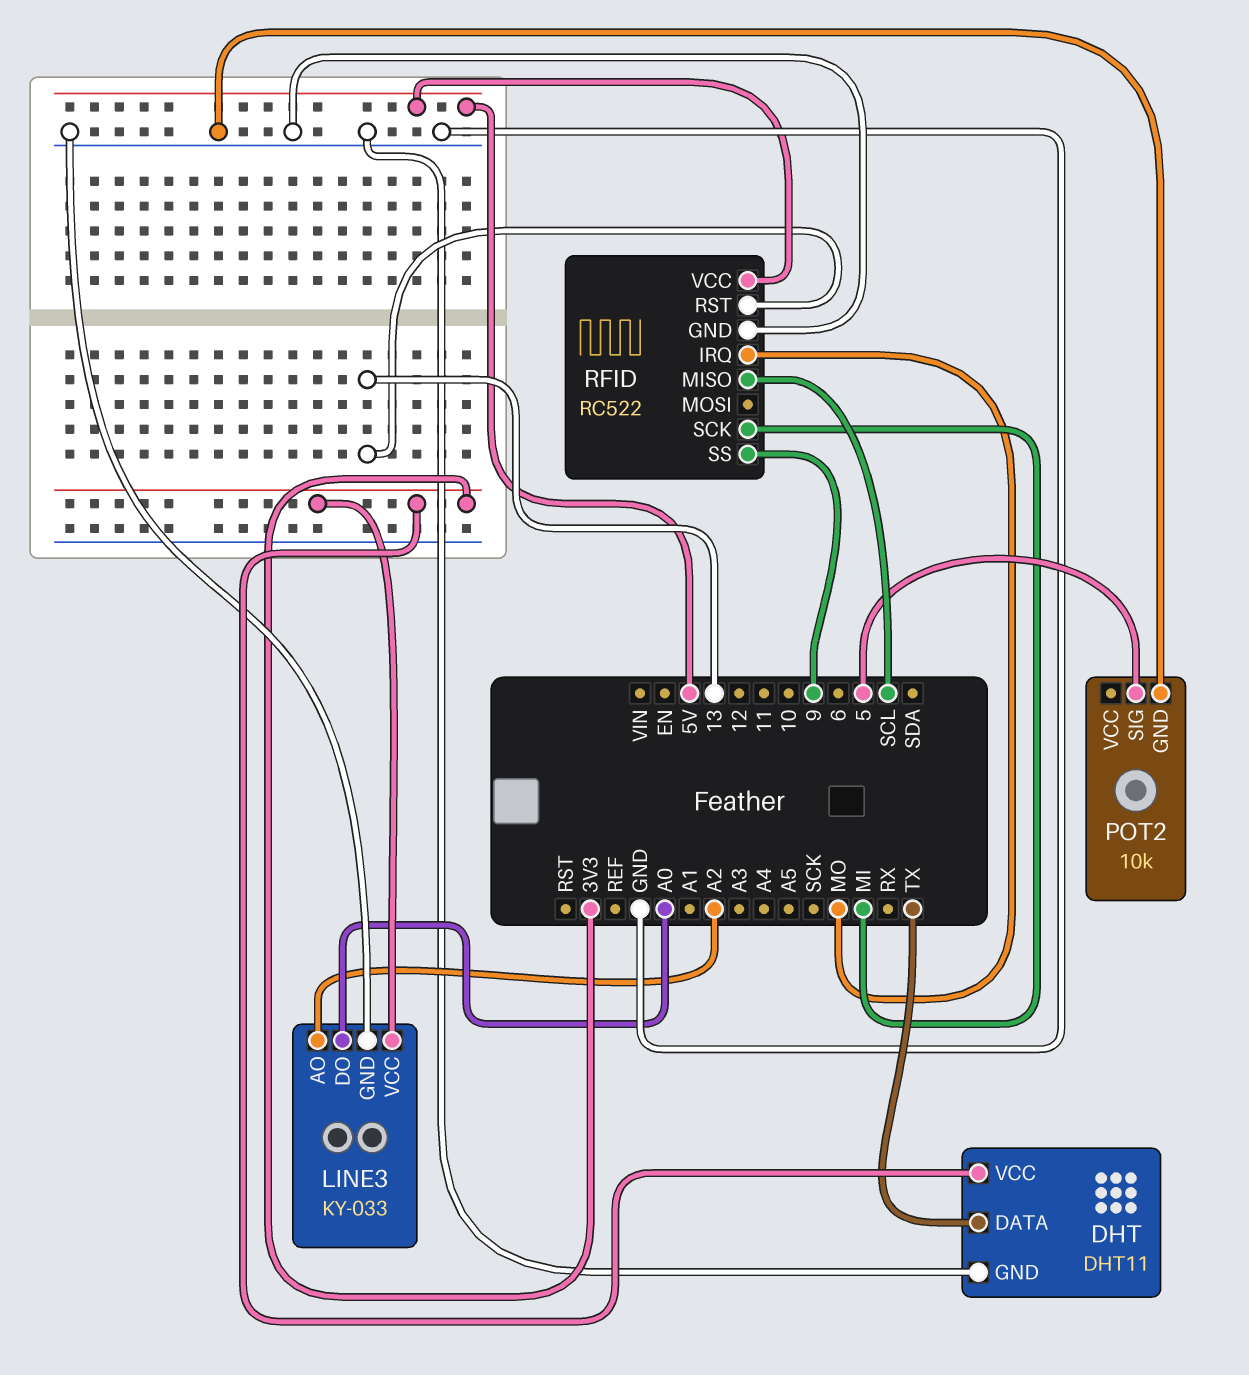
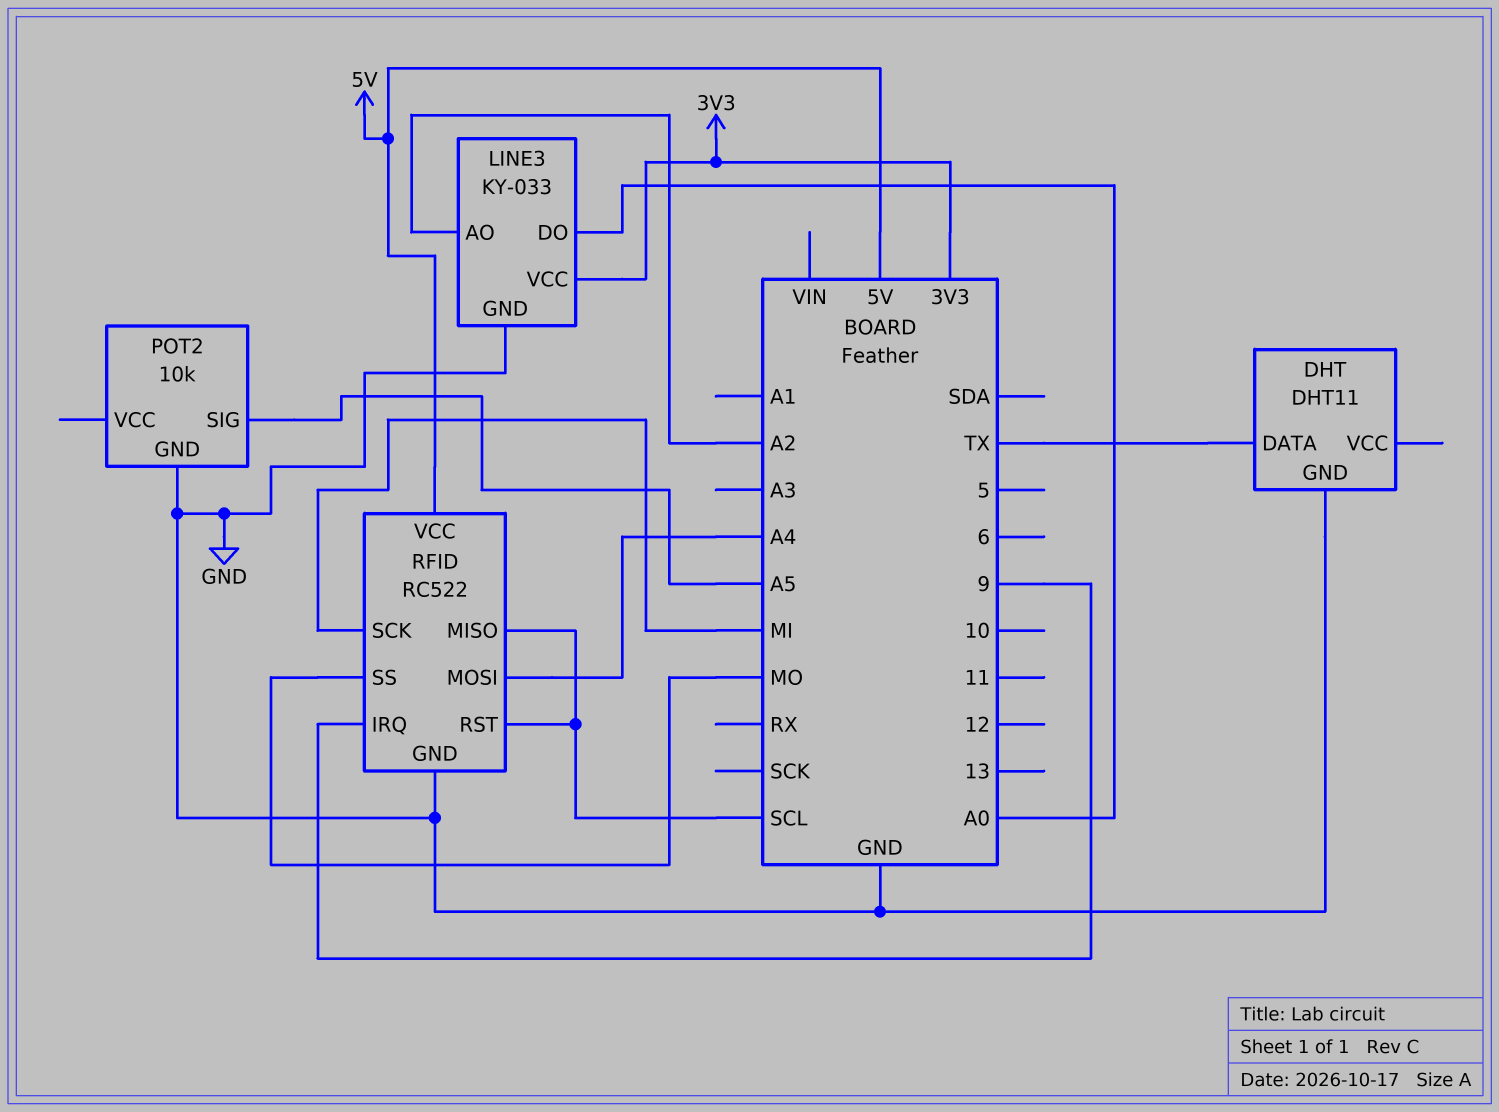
DHT pin VCC: 3V3 -> none
POT2 pin SIG: 5 -> A5
RFID pin IRQ: MO -> 9
RFID pin MOSI: none -> A4
RFID pin RST: 13 -> SCL
RFID pin SS: 9 -> MO

